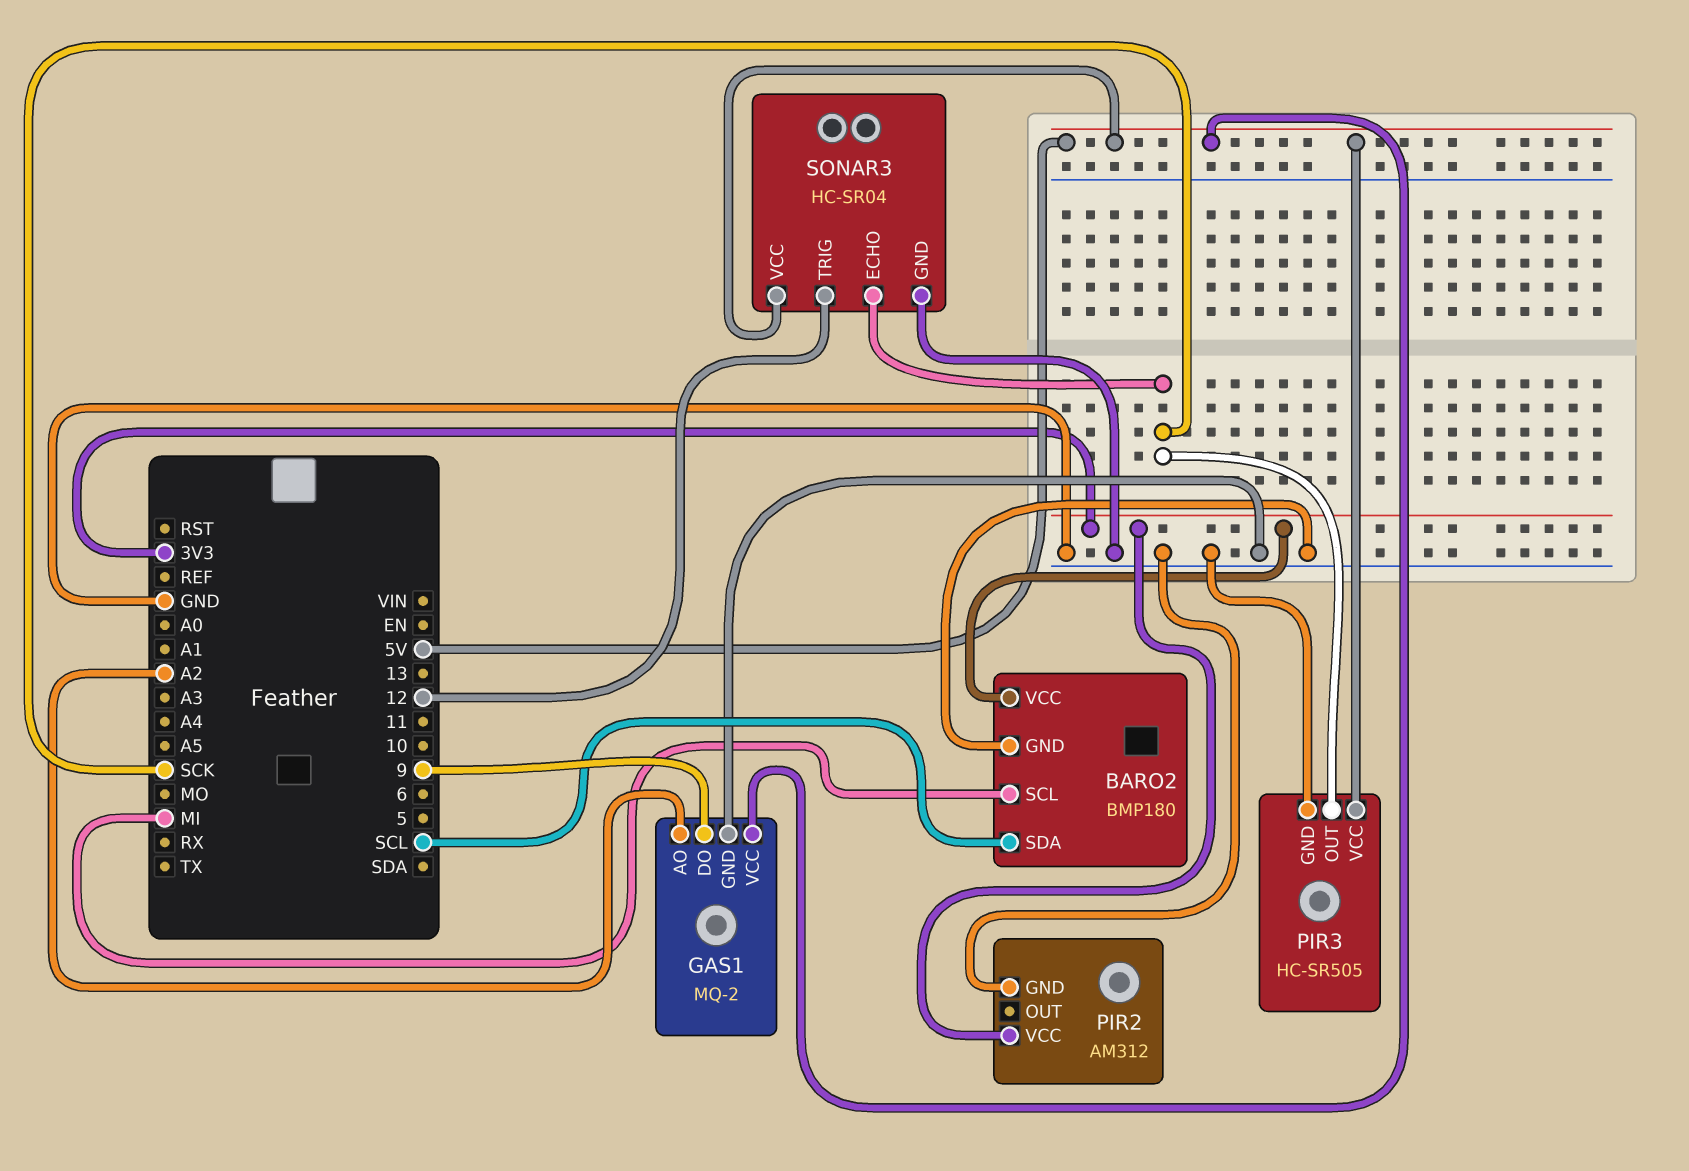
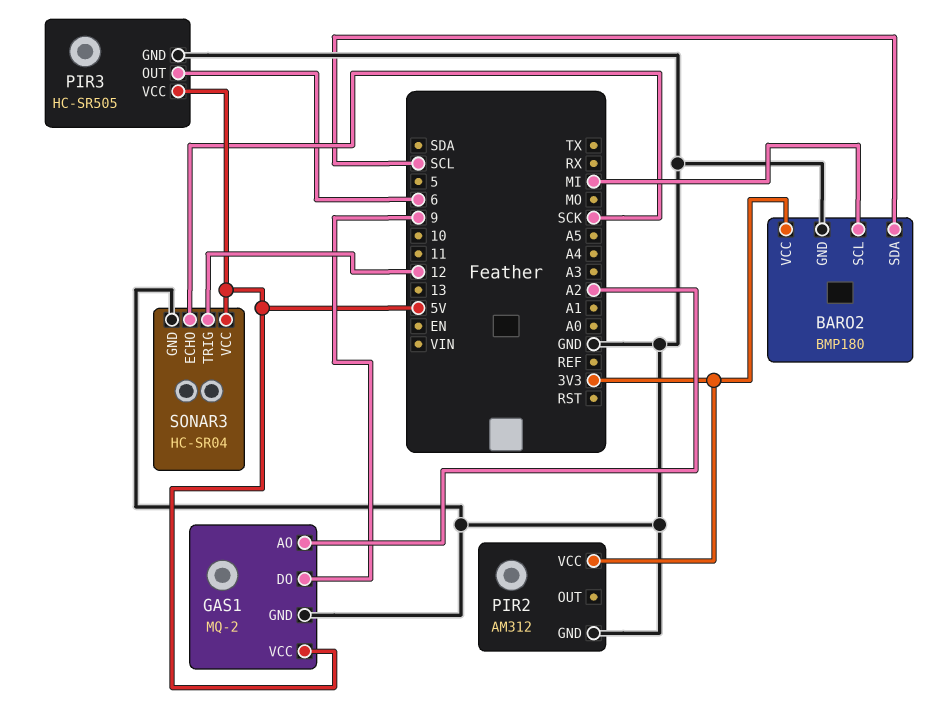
PIR3 pin OUT: SCK -> 6

